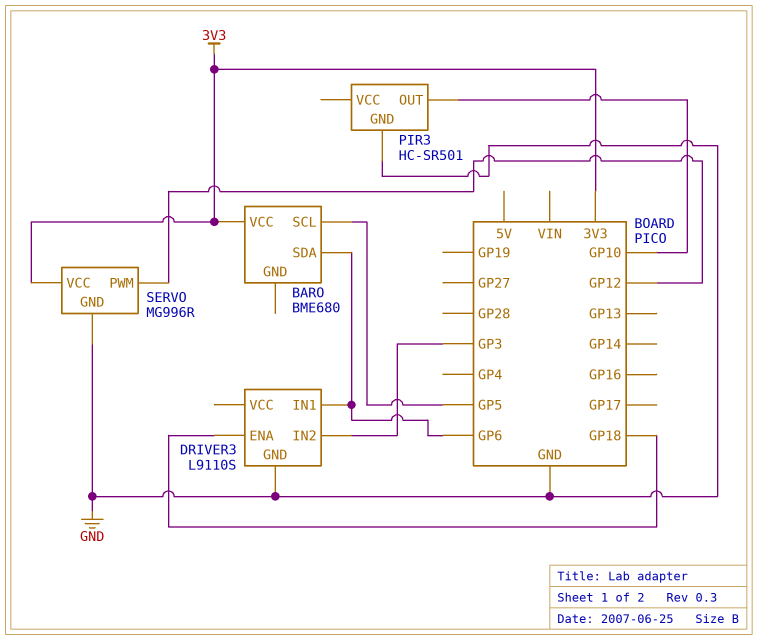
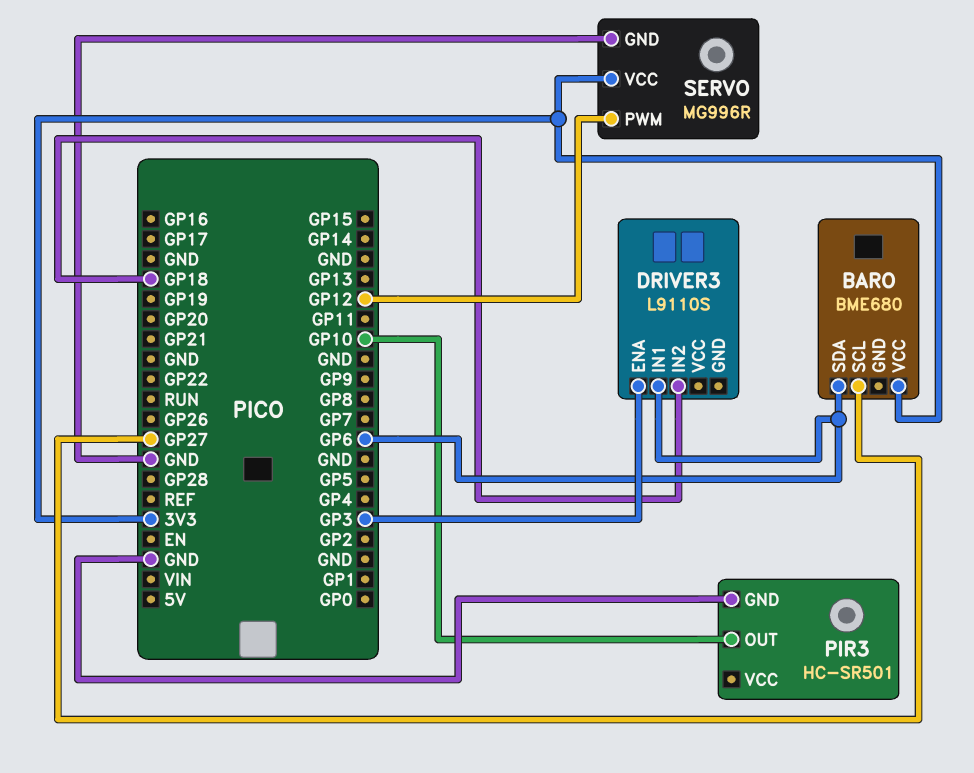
BARO pin SCL: GP5 -> GP27
DRIVER3 pin ENA: GP18 -> GP3
DRIVER3 pin GND: GND -> none
DRIVER3 pin IN2: GP3 -> GP18

